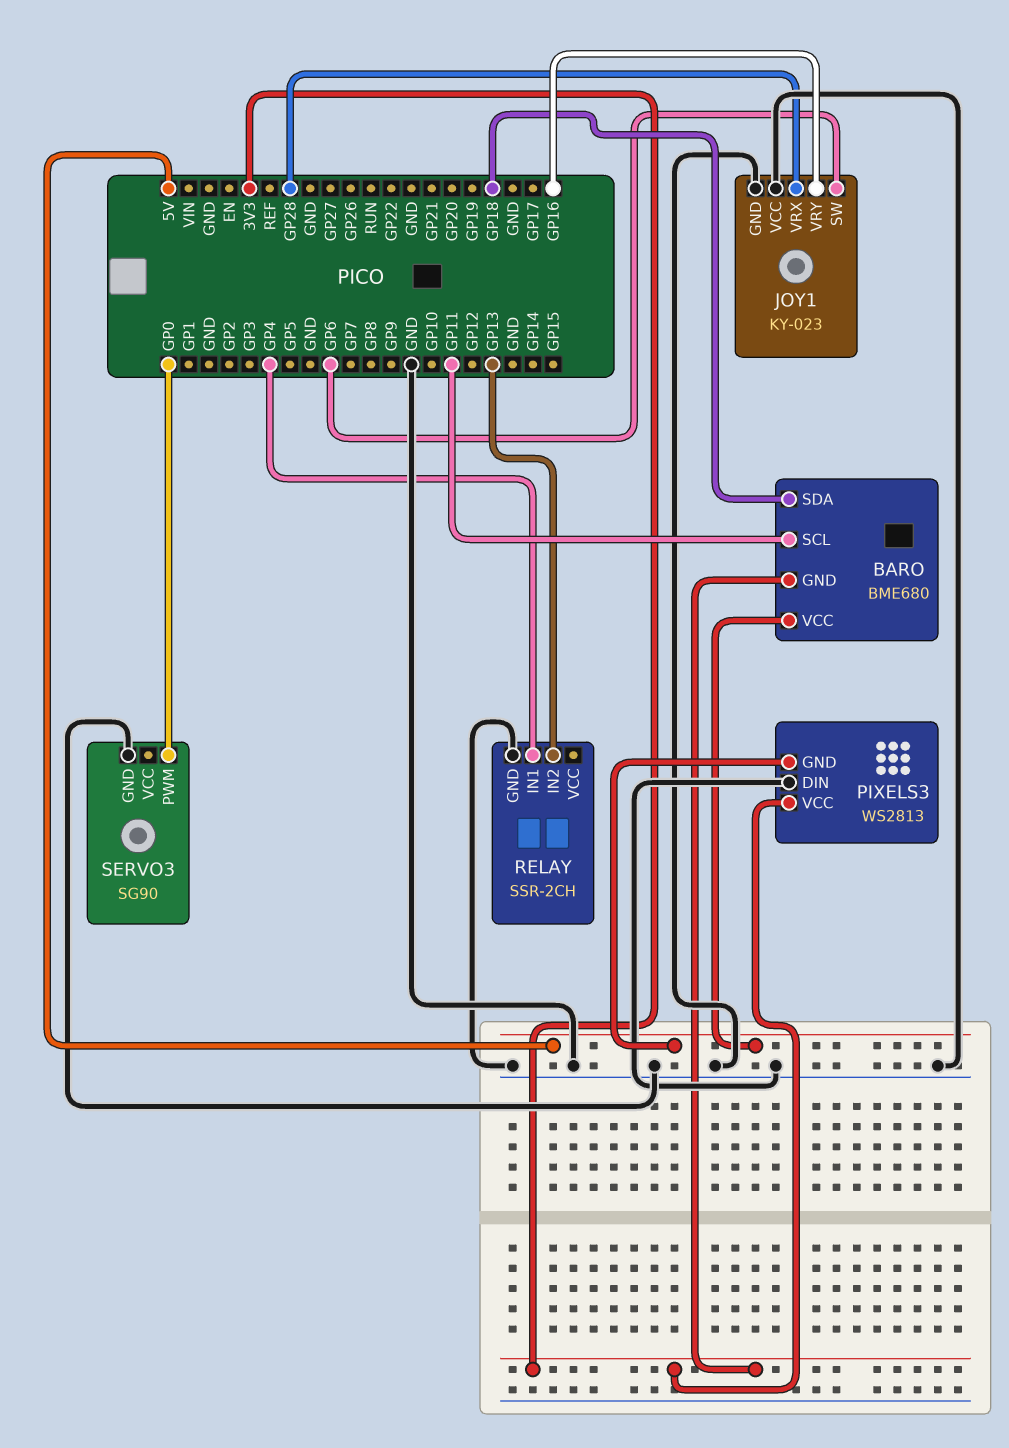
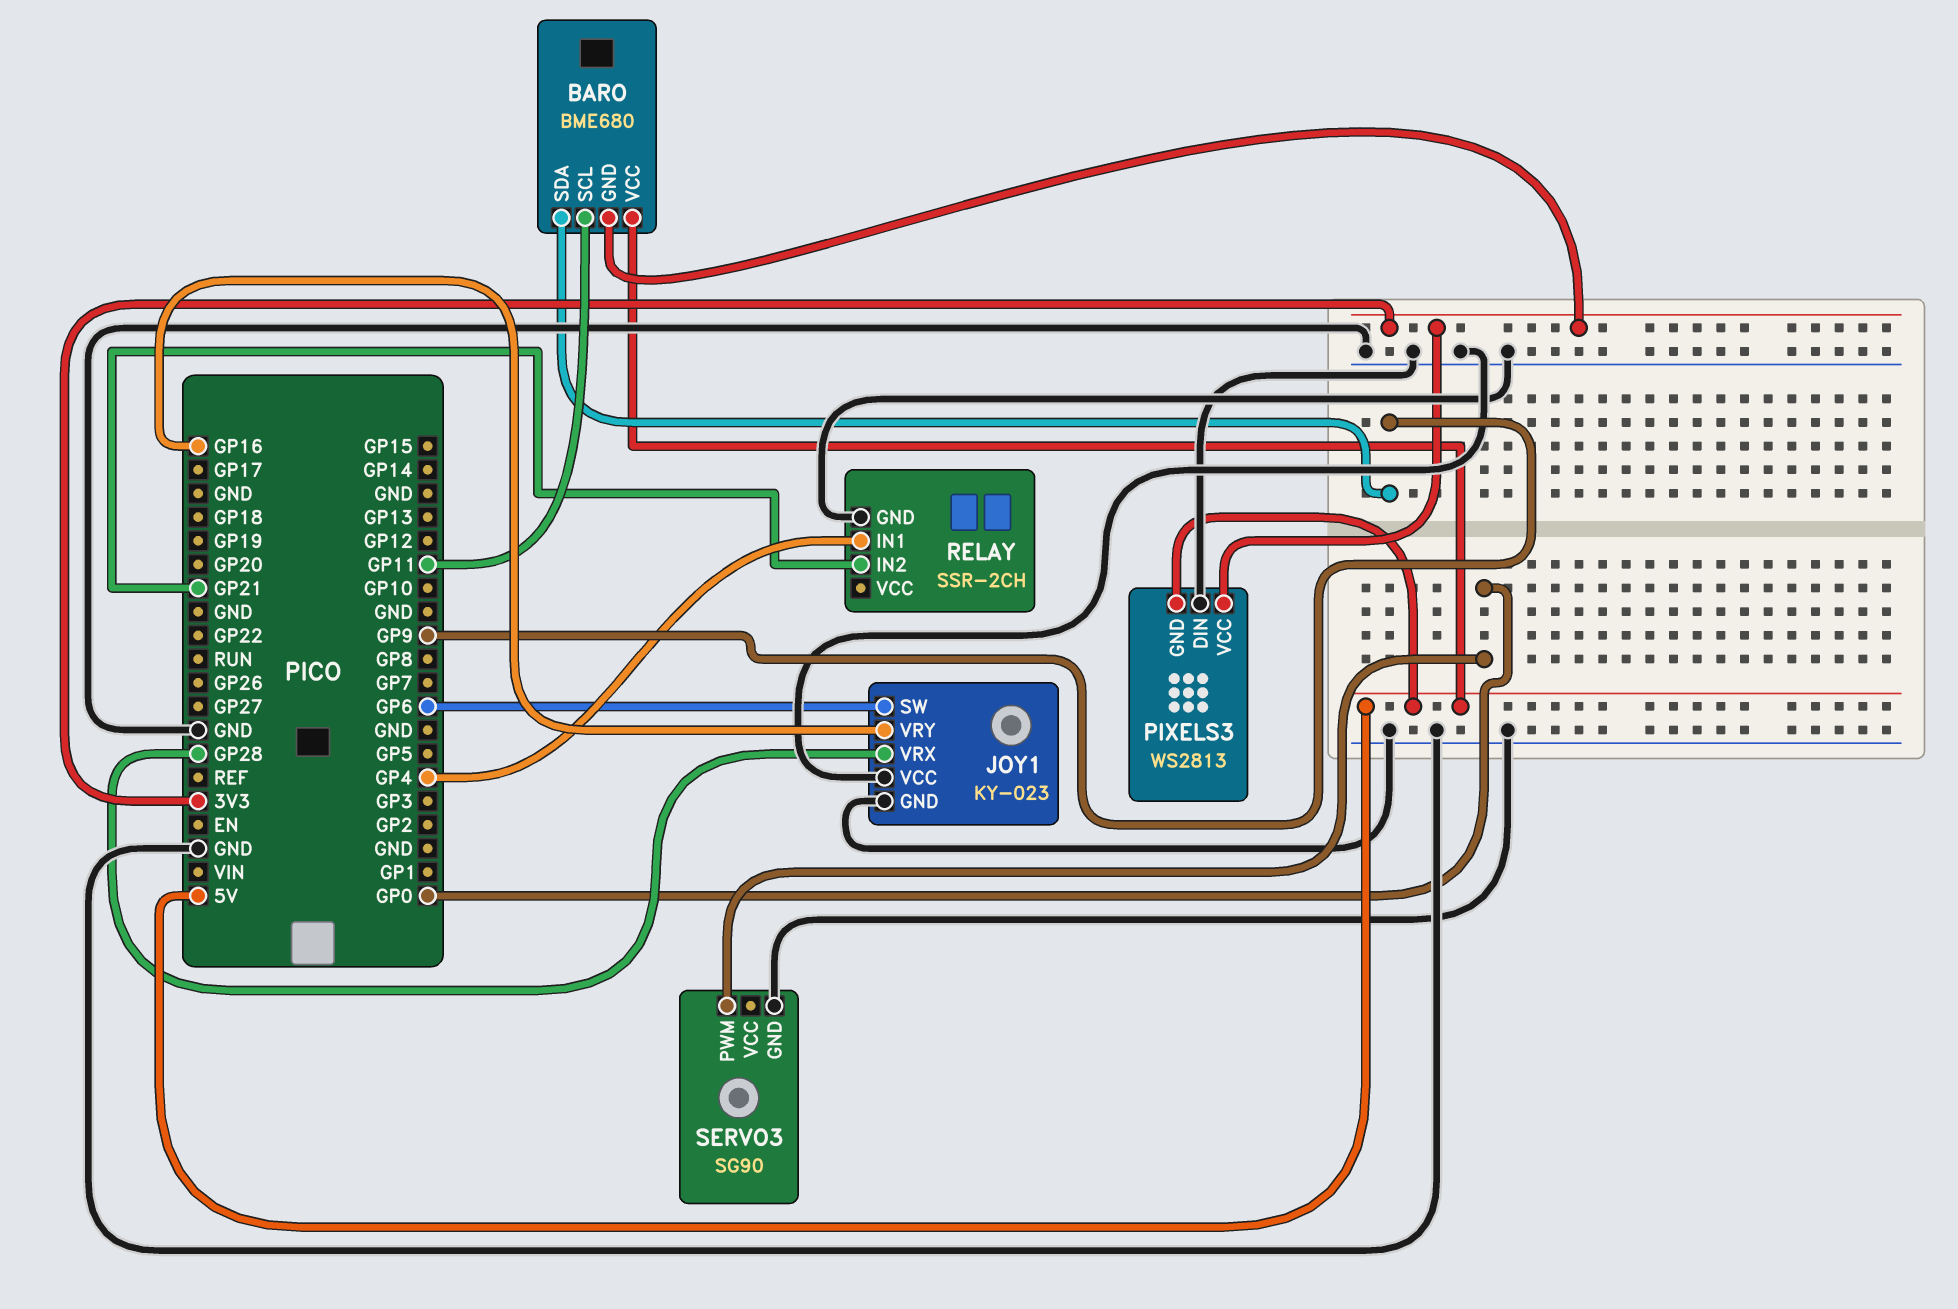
BARO pin SDA: GP18 -> GP9
RELAY pin IN2: GP13 -> GP21

